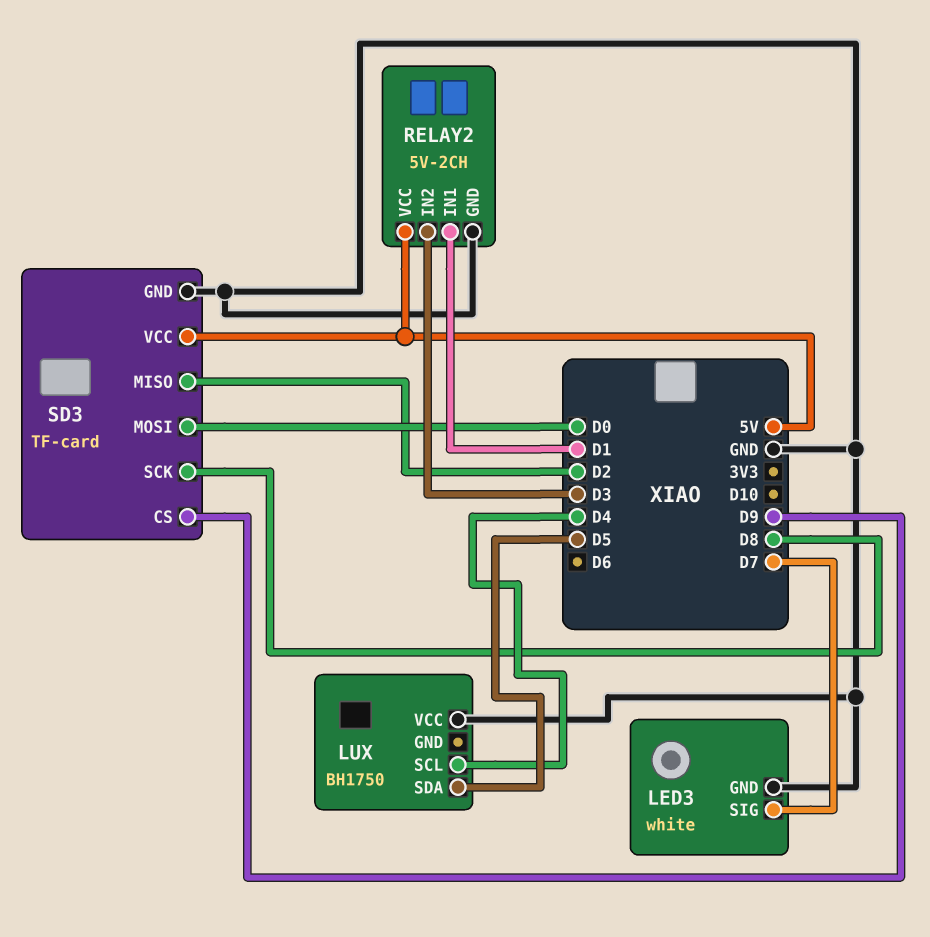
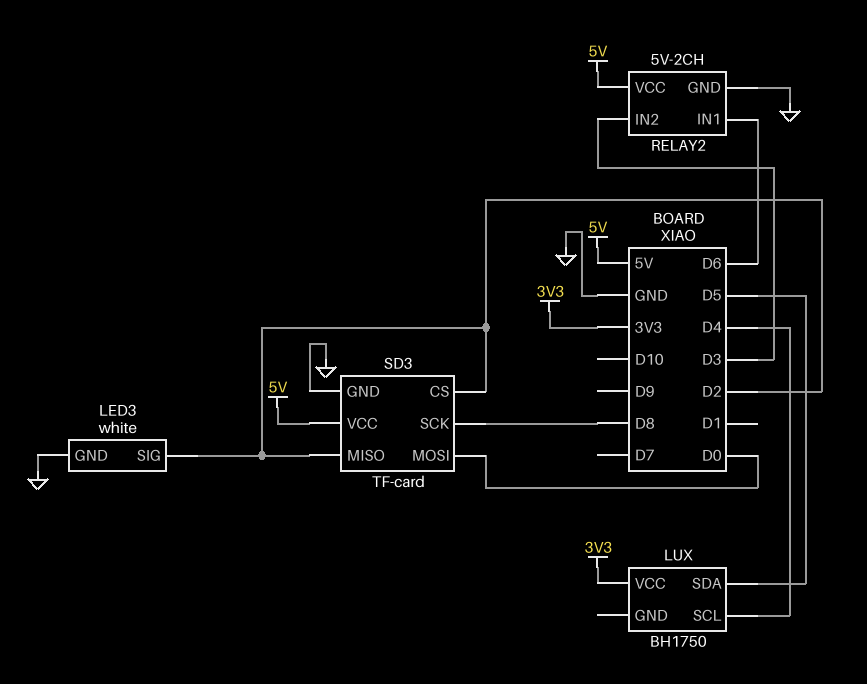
LED3 pin SIG: D7 -> D2
LUX pin VCC: GND -> 3V3
RELAY2 pin IN1: D1 -> D6
SD3 pin CS: D9 -> D2

